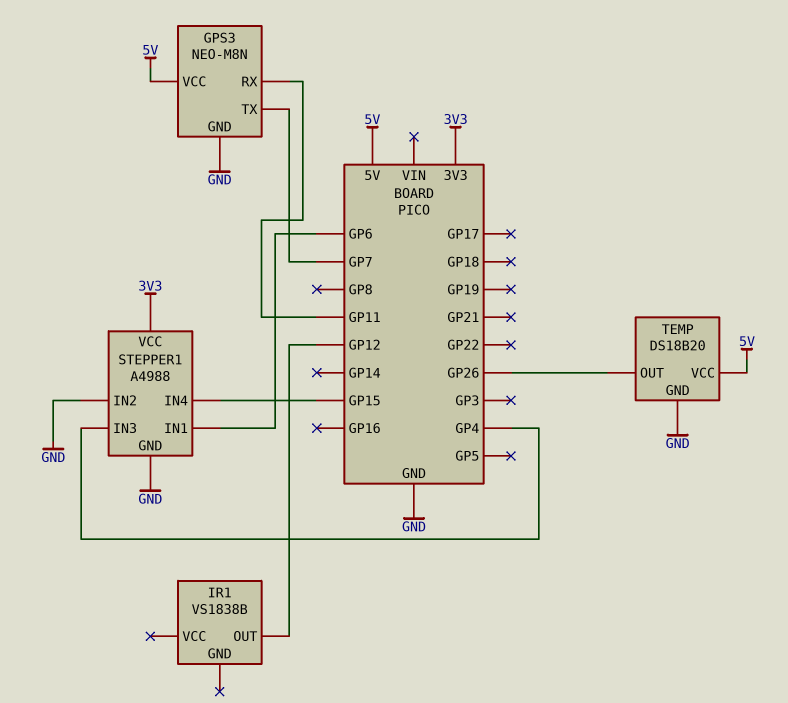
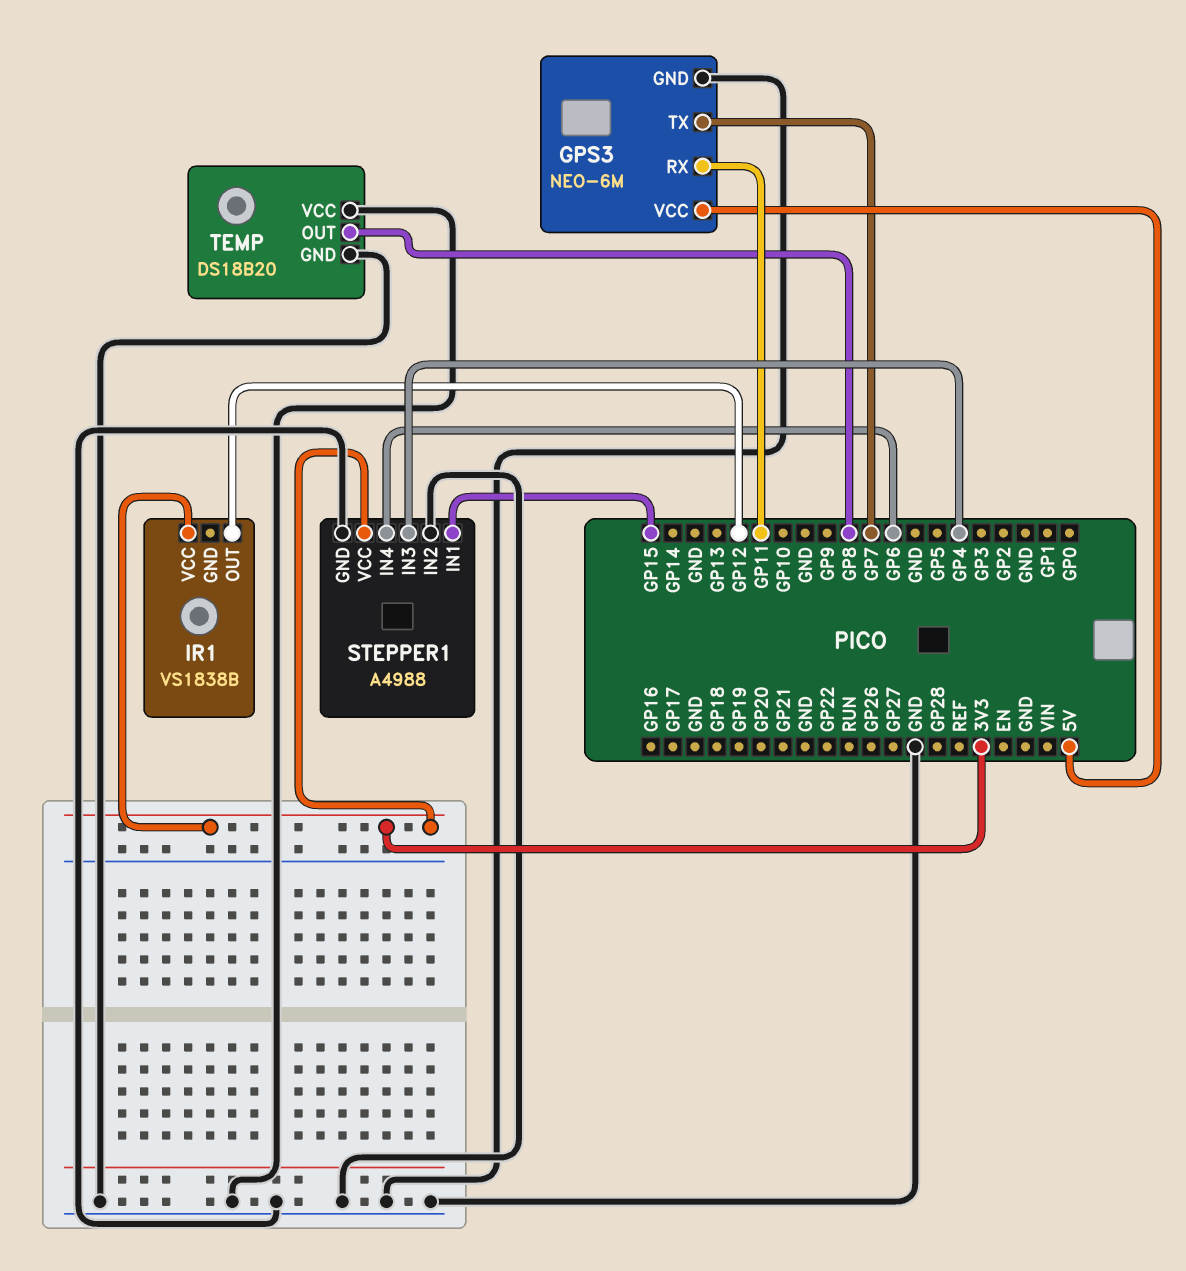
GPS3: NEO-M8N -> NEO-6M
IR1 pin VCC: none -> 3V3
STEPPER1 pin IN1: GP6 -> GP15
STEPPER1 pin IN4: GP15 -> GP6
TEMP pin OUT: GP26 -> GP8
TEMP pin VCC: 5V -> GND

